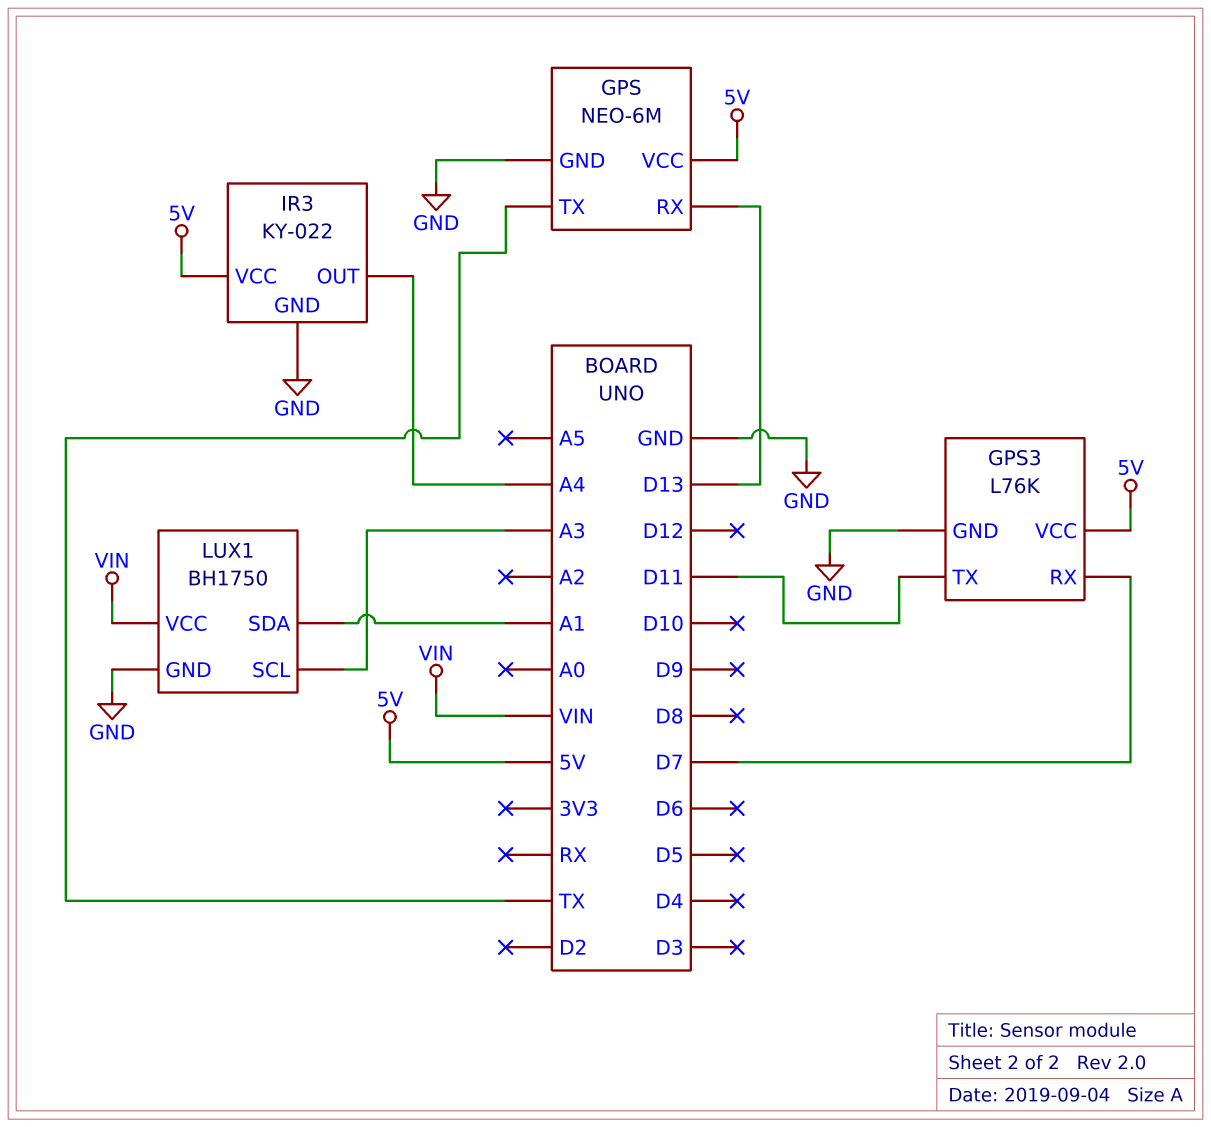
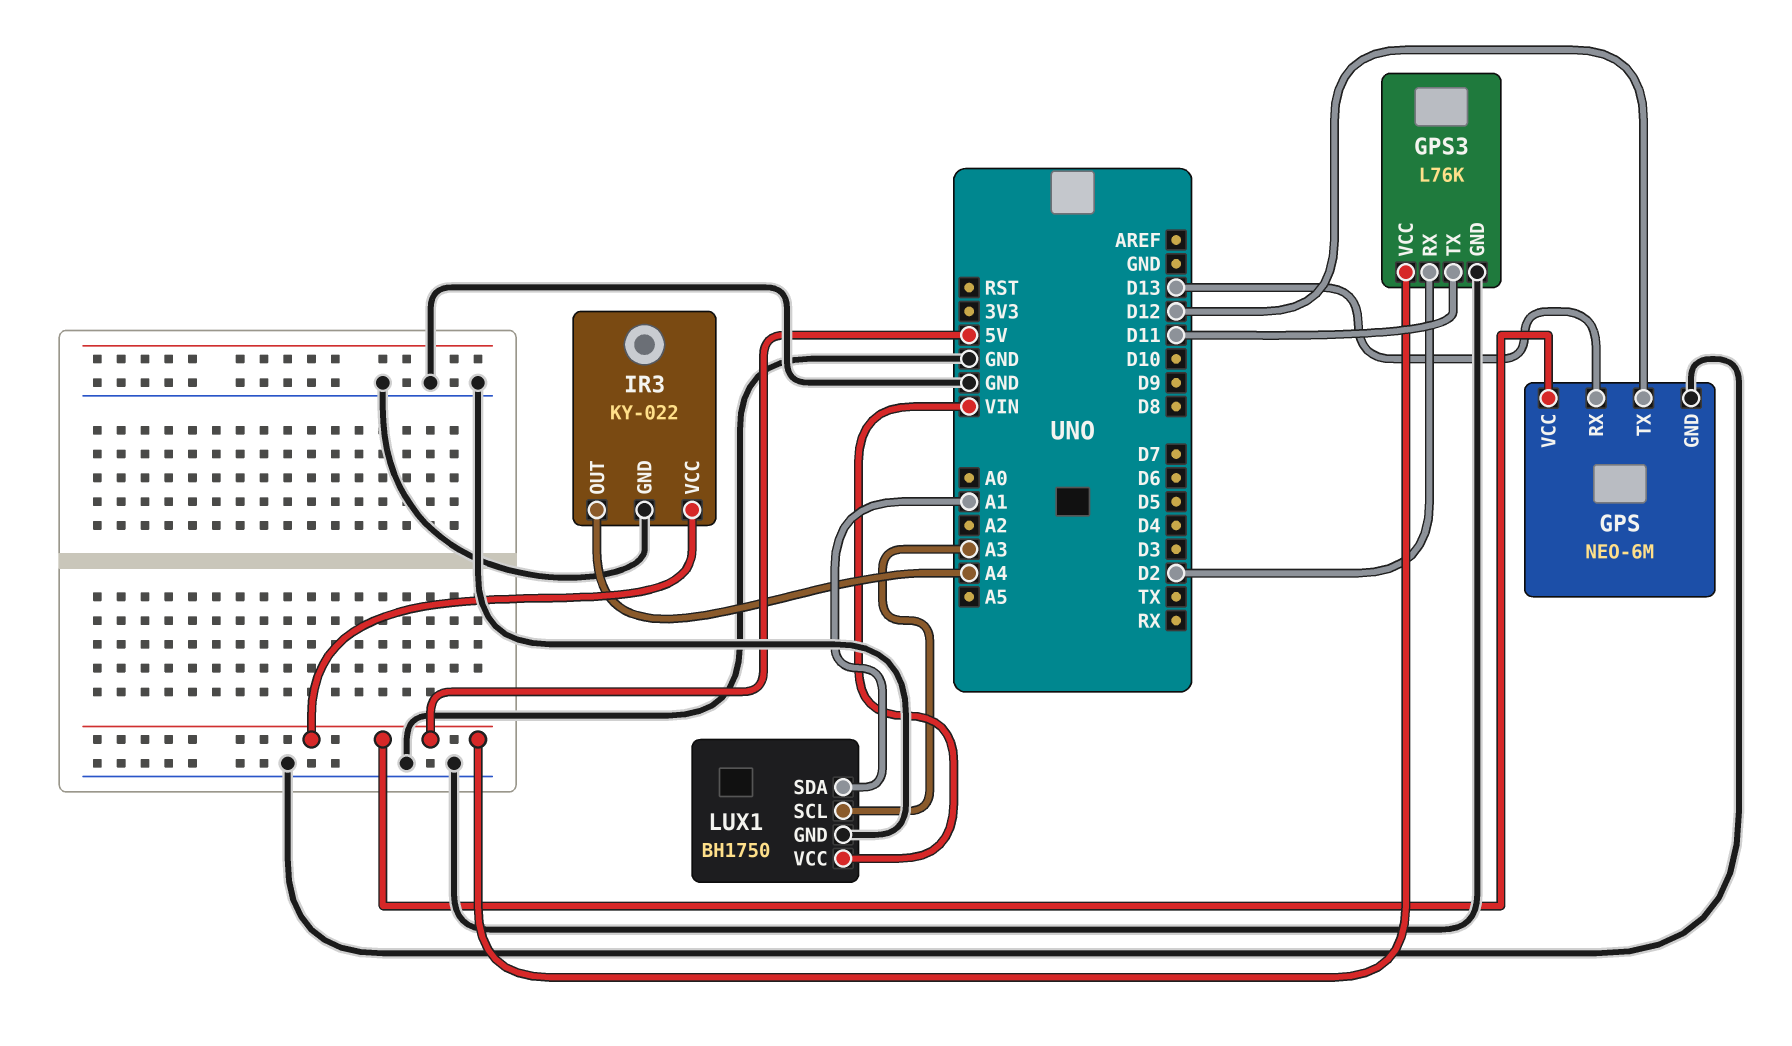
GPS pin TX: TX -> D12
GPS3 pin RX: D7 -> D2

